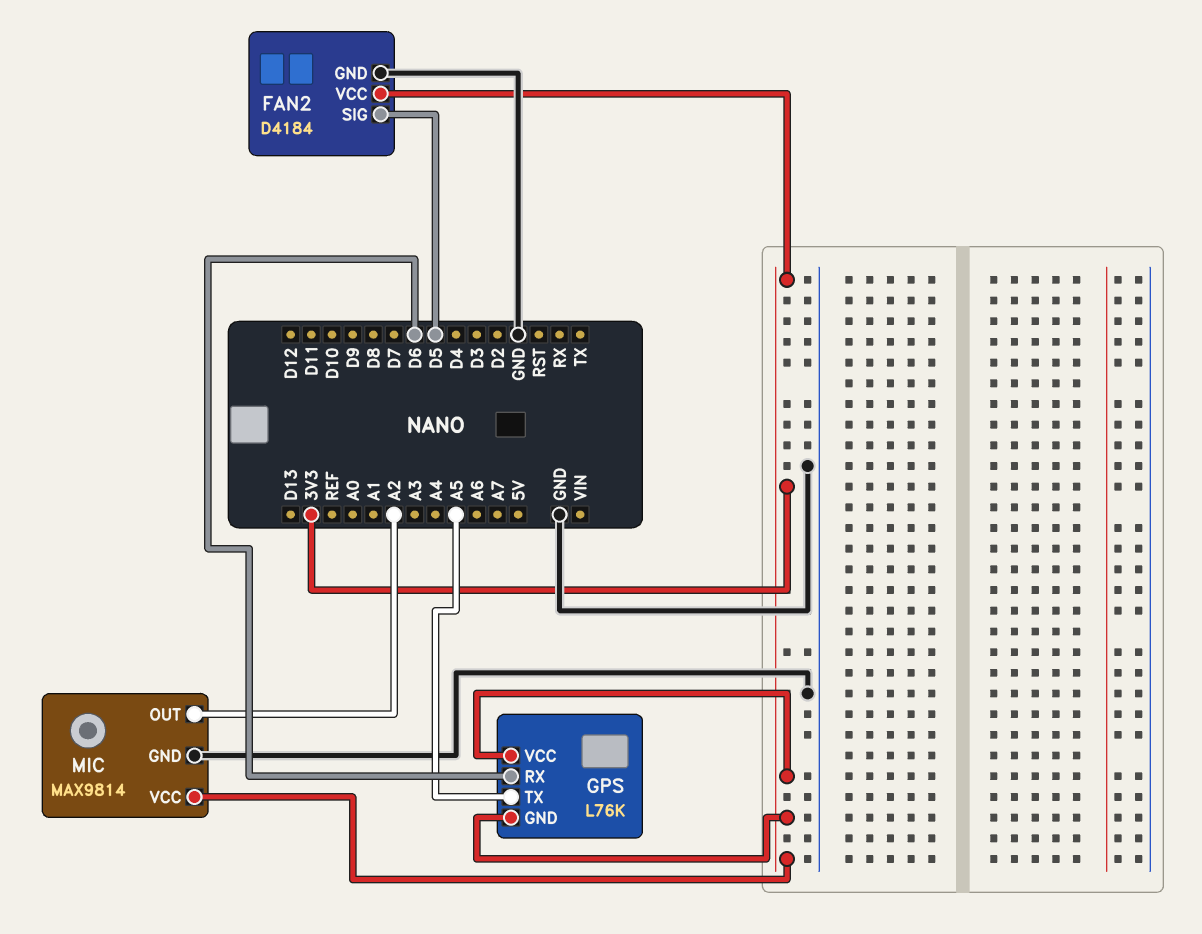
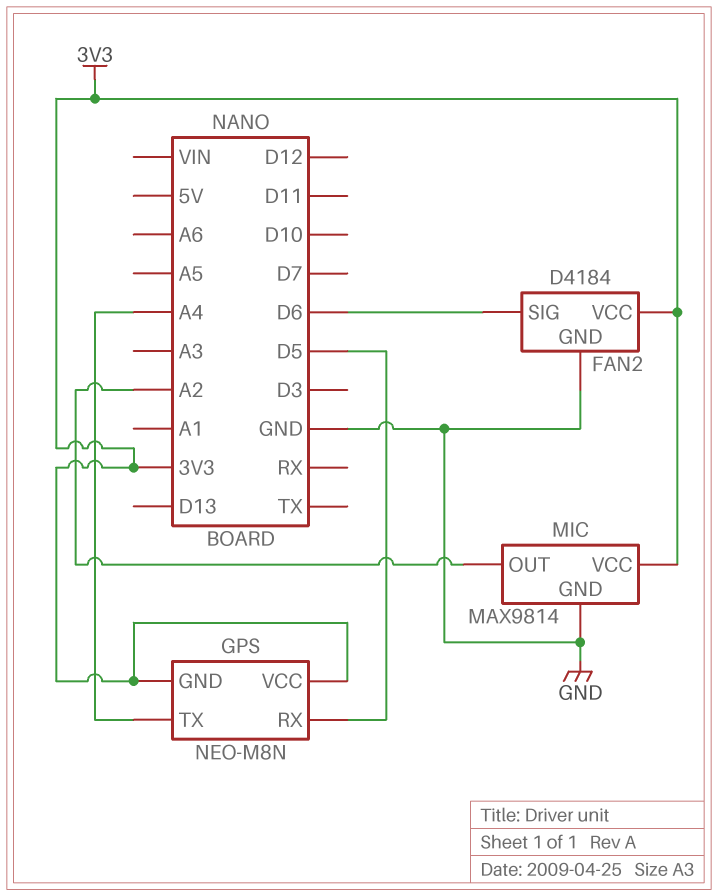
FAN2 pin SIG: D5 -> D6
GPS: L76K -> NEO-M8N
GPS pin RX: D6 -> D5
GPS pin TX: A5 -> A4

